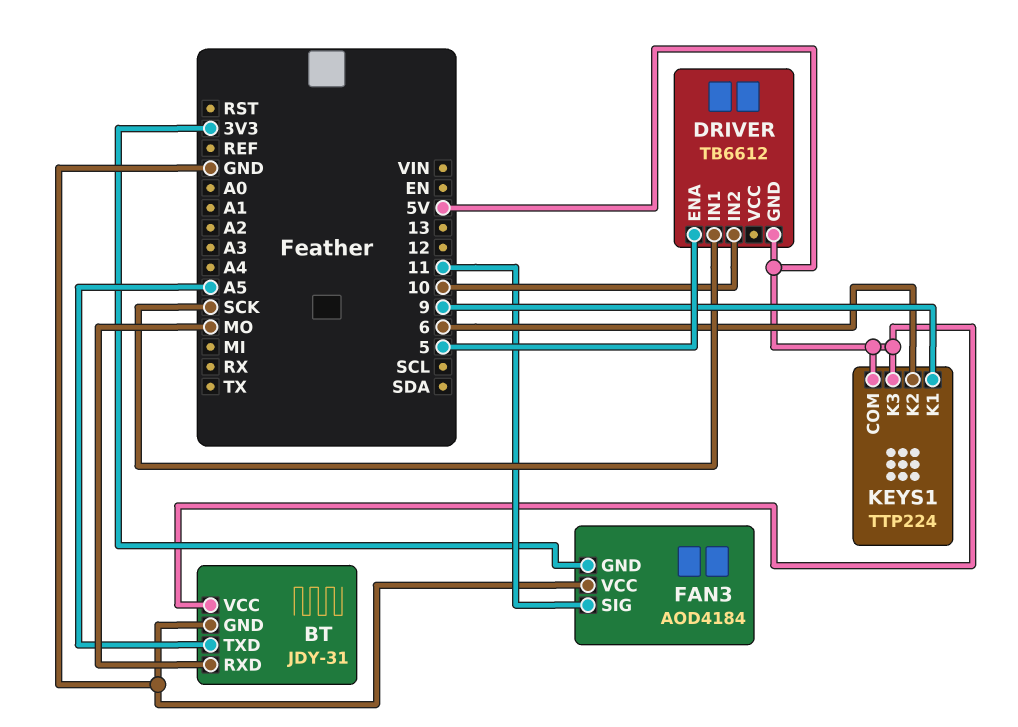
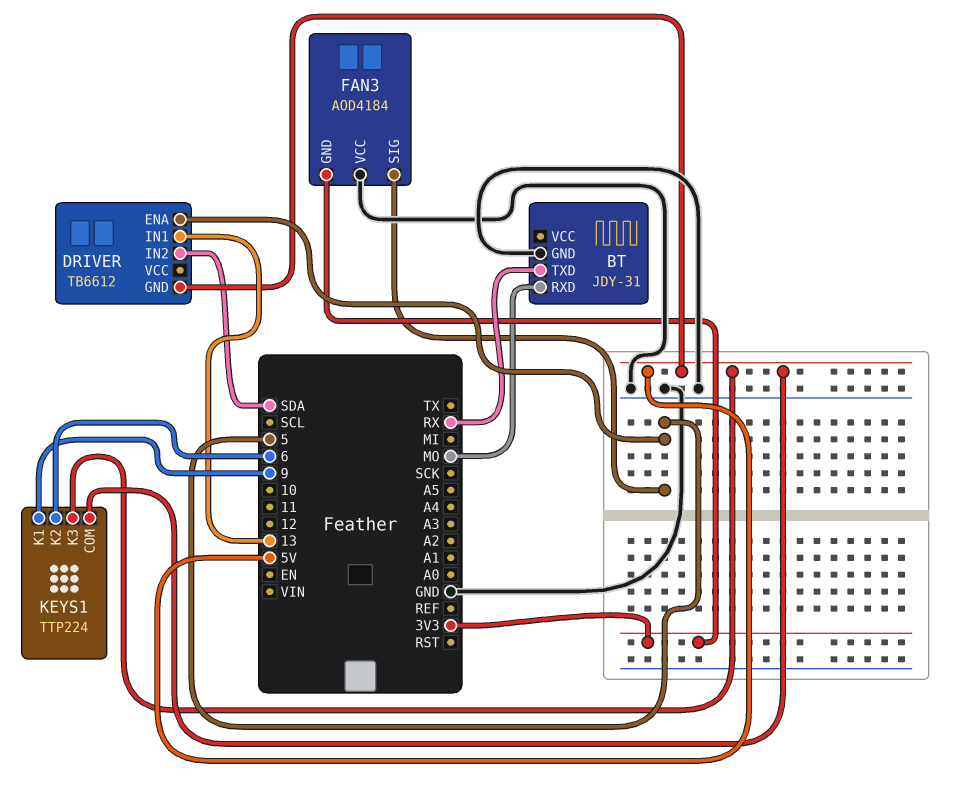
BT pin TXD: A5 -> RX
BT pin VCC: 5V -> none
DRIVER pin IN1: SCK -> 13
DRIVER pin IN2: 10 -> SDA
FAN3 pin SIG: 11 -> 5

